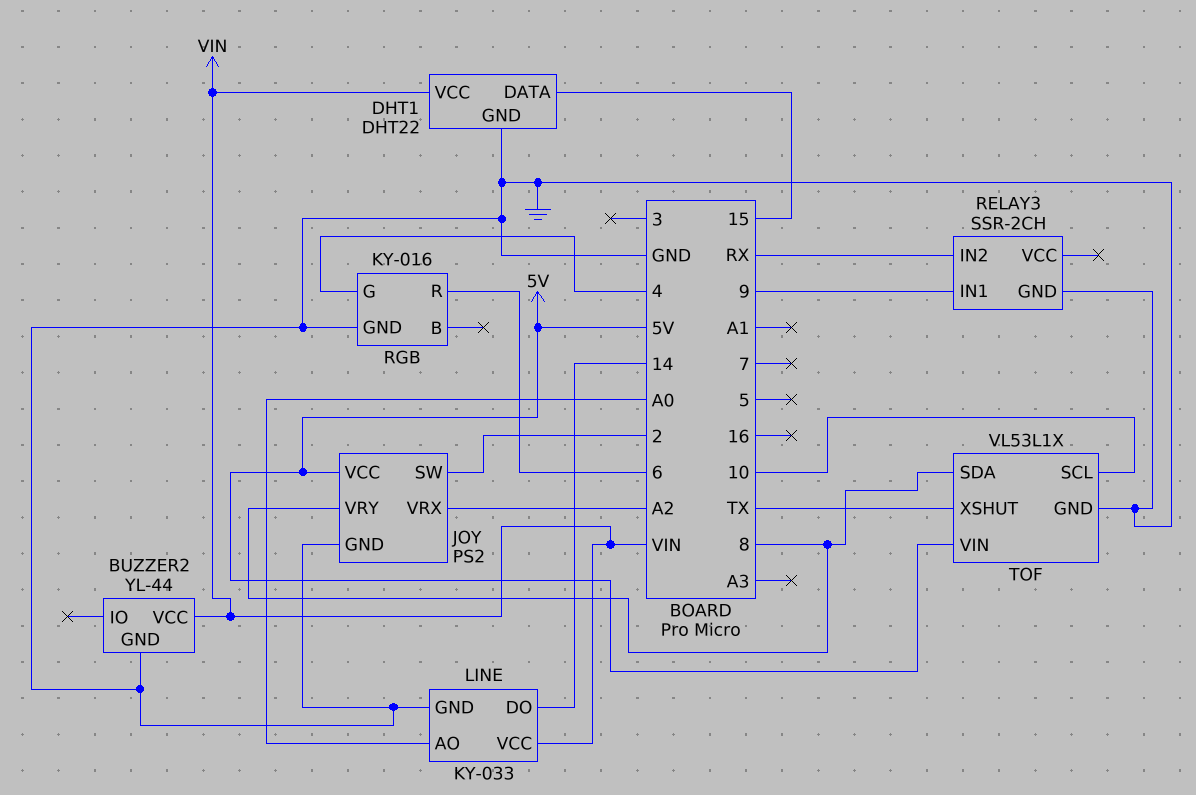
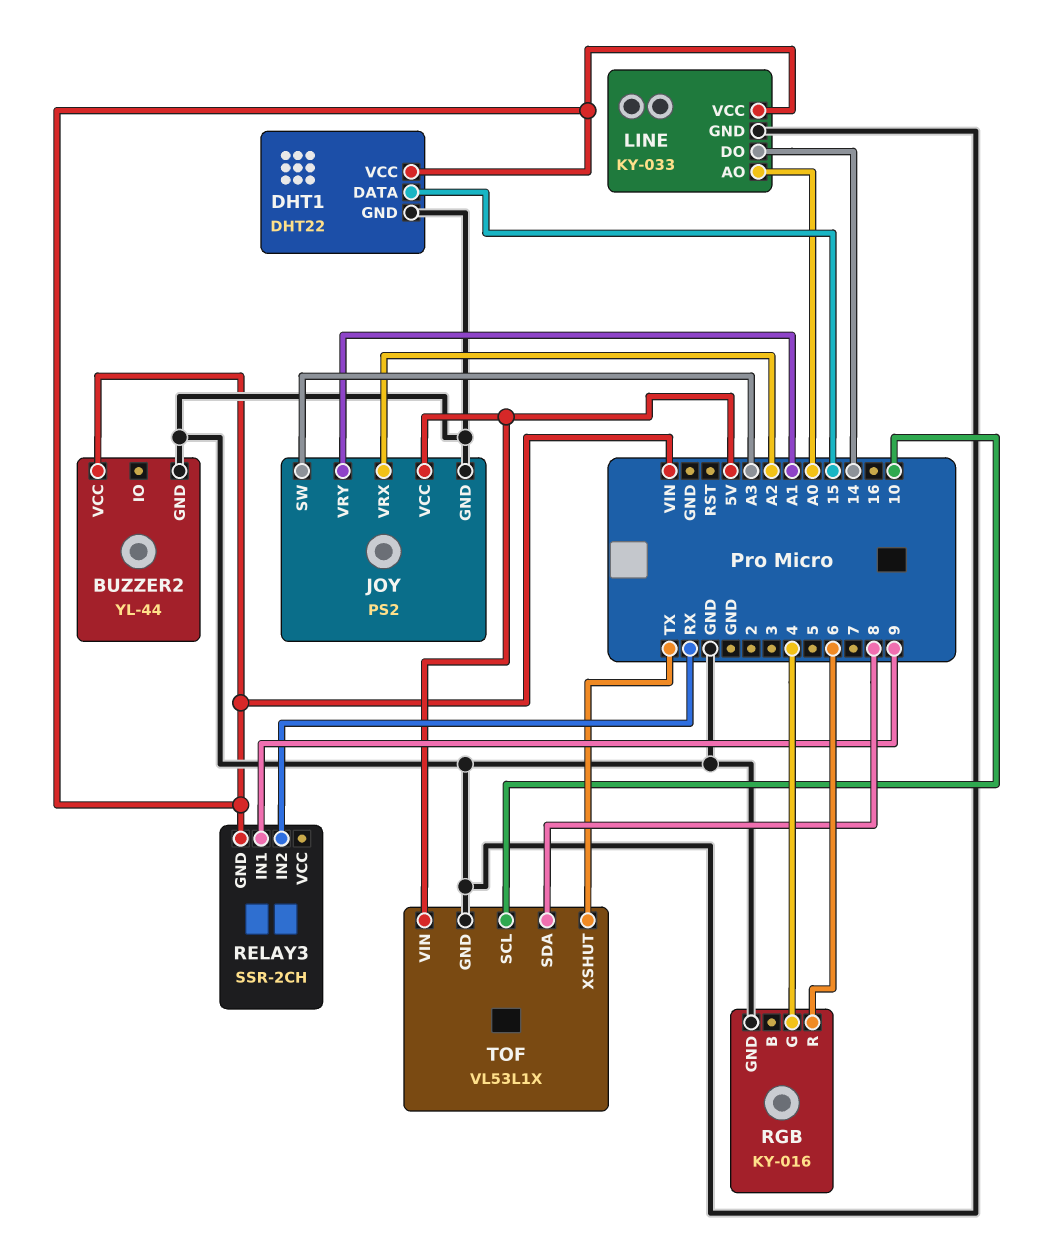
JOY pin SW: 2 -> A3
JOY pin VRY: 8 -> A1
RELAY3 pin GND: GND -> VIN

